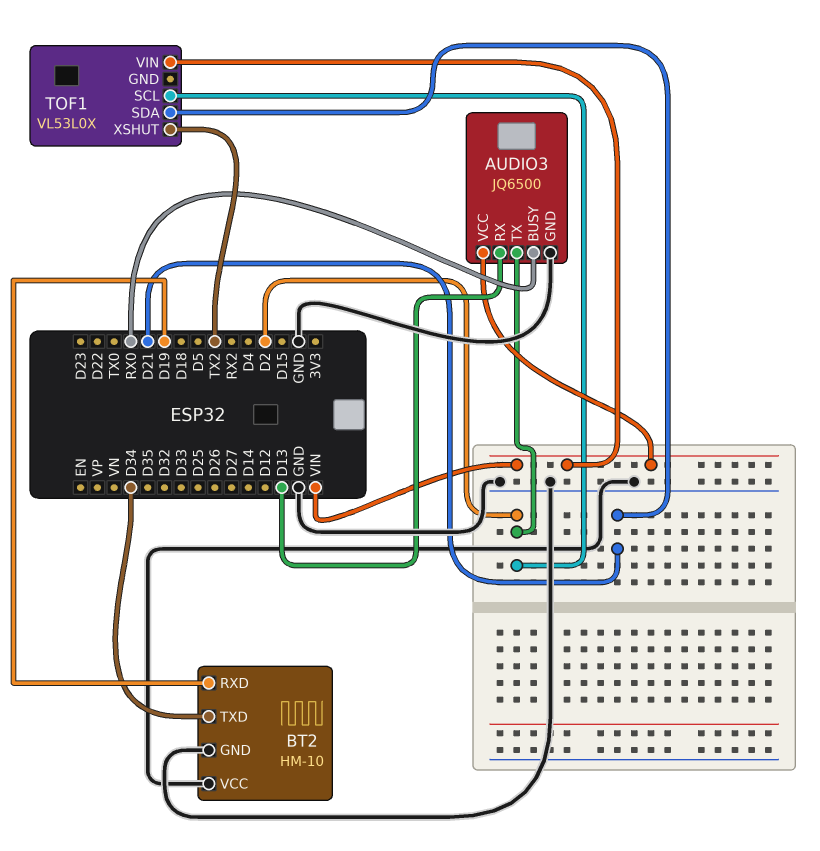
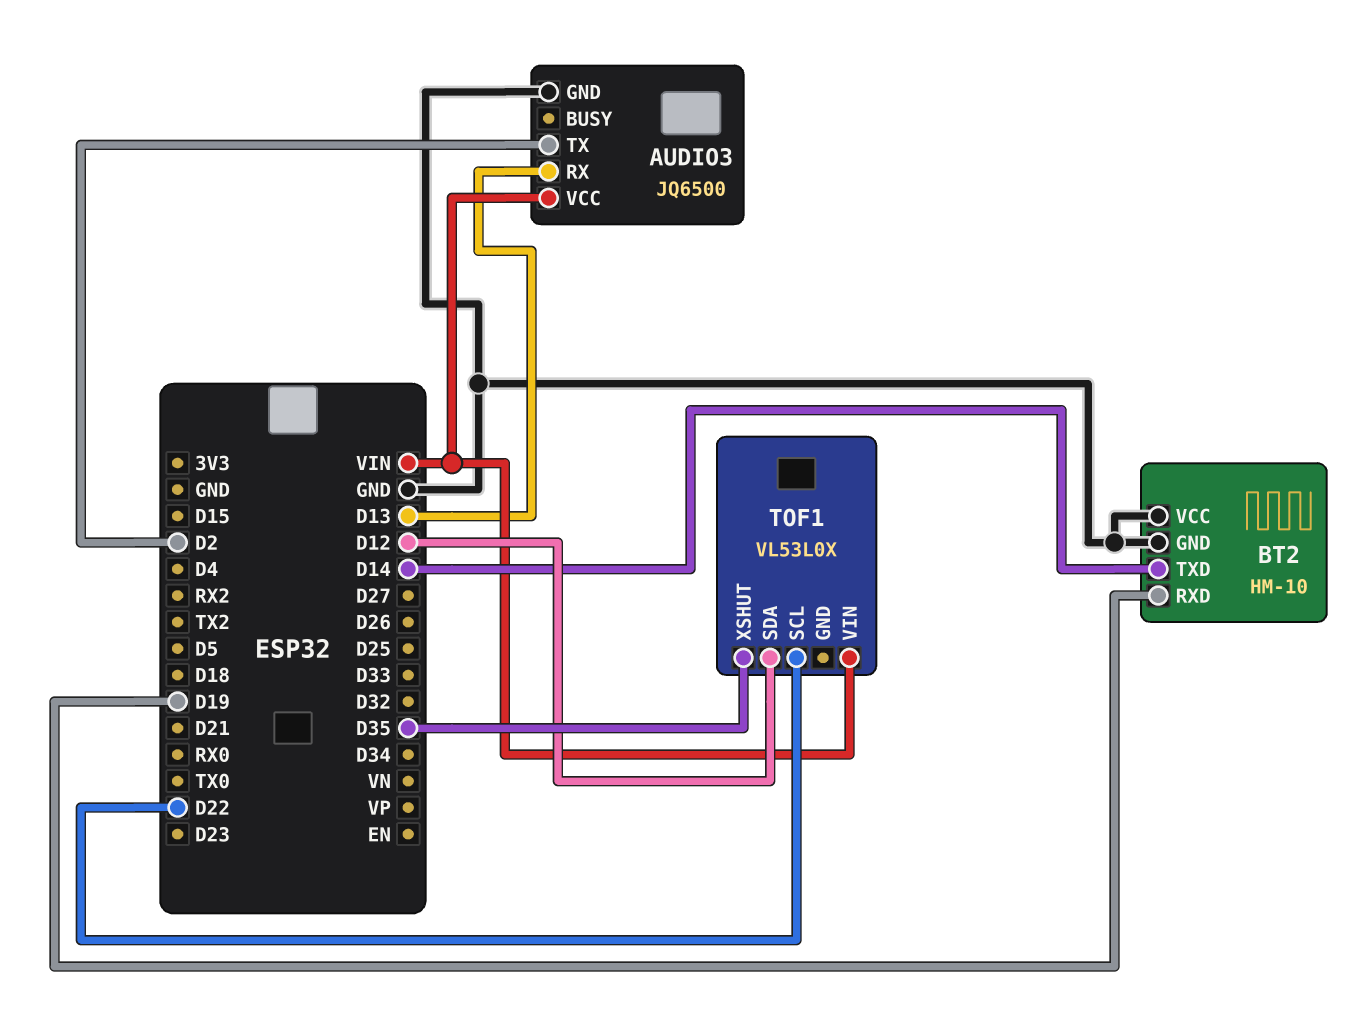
AUDIO3 pin BUSY: RX0 -> none
BT2 pin TXD: D34 -> D14
TOF1 pin SCL: D2 -> D22
TOF1 pin SDA: D21 -> D12
TOF1 pin XSHUT: TX2 -> D35

